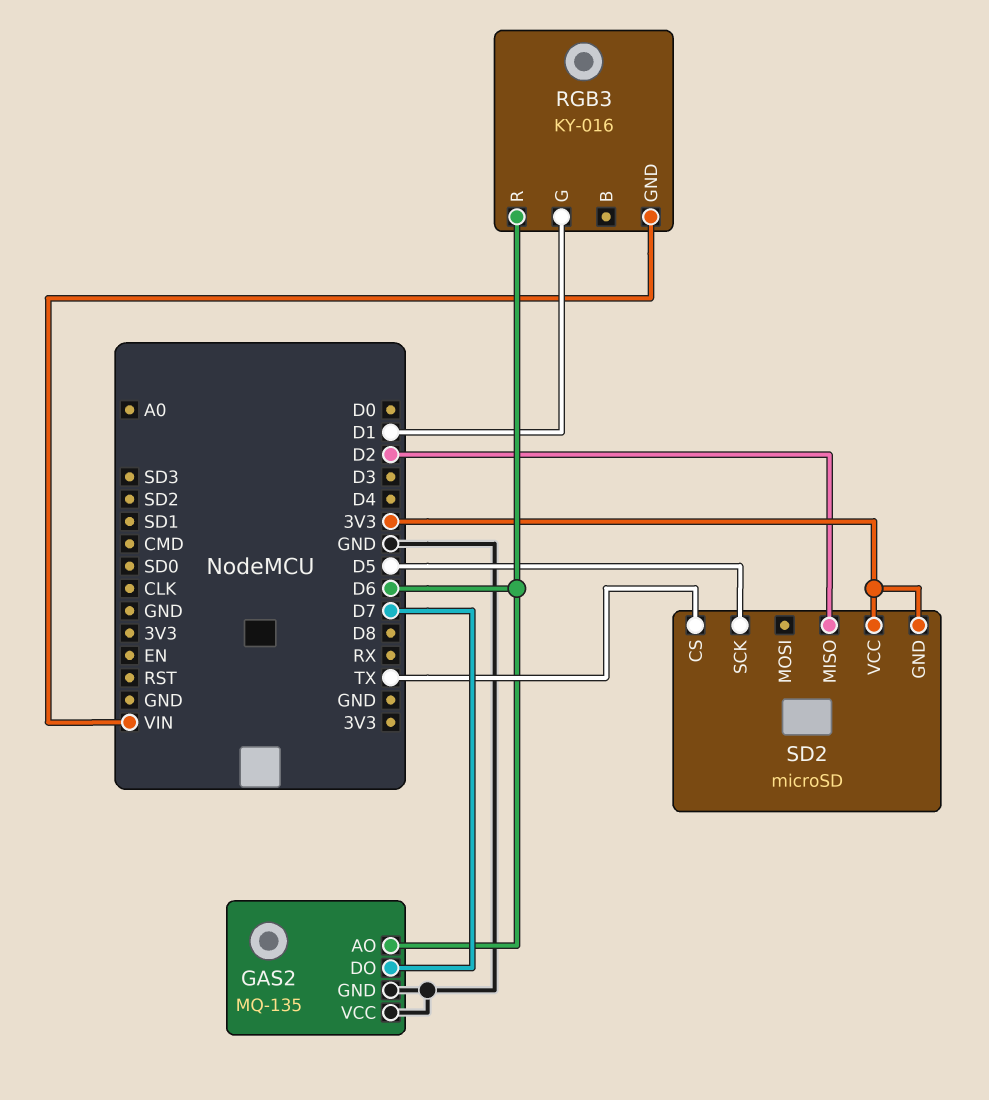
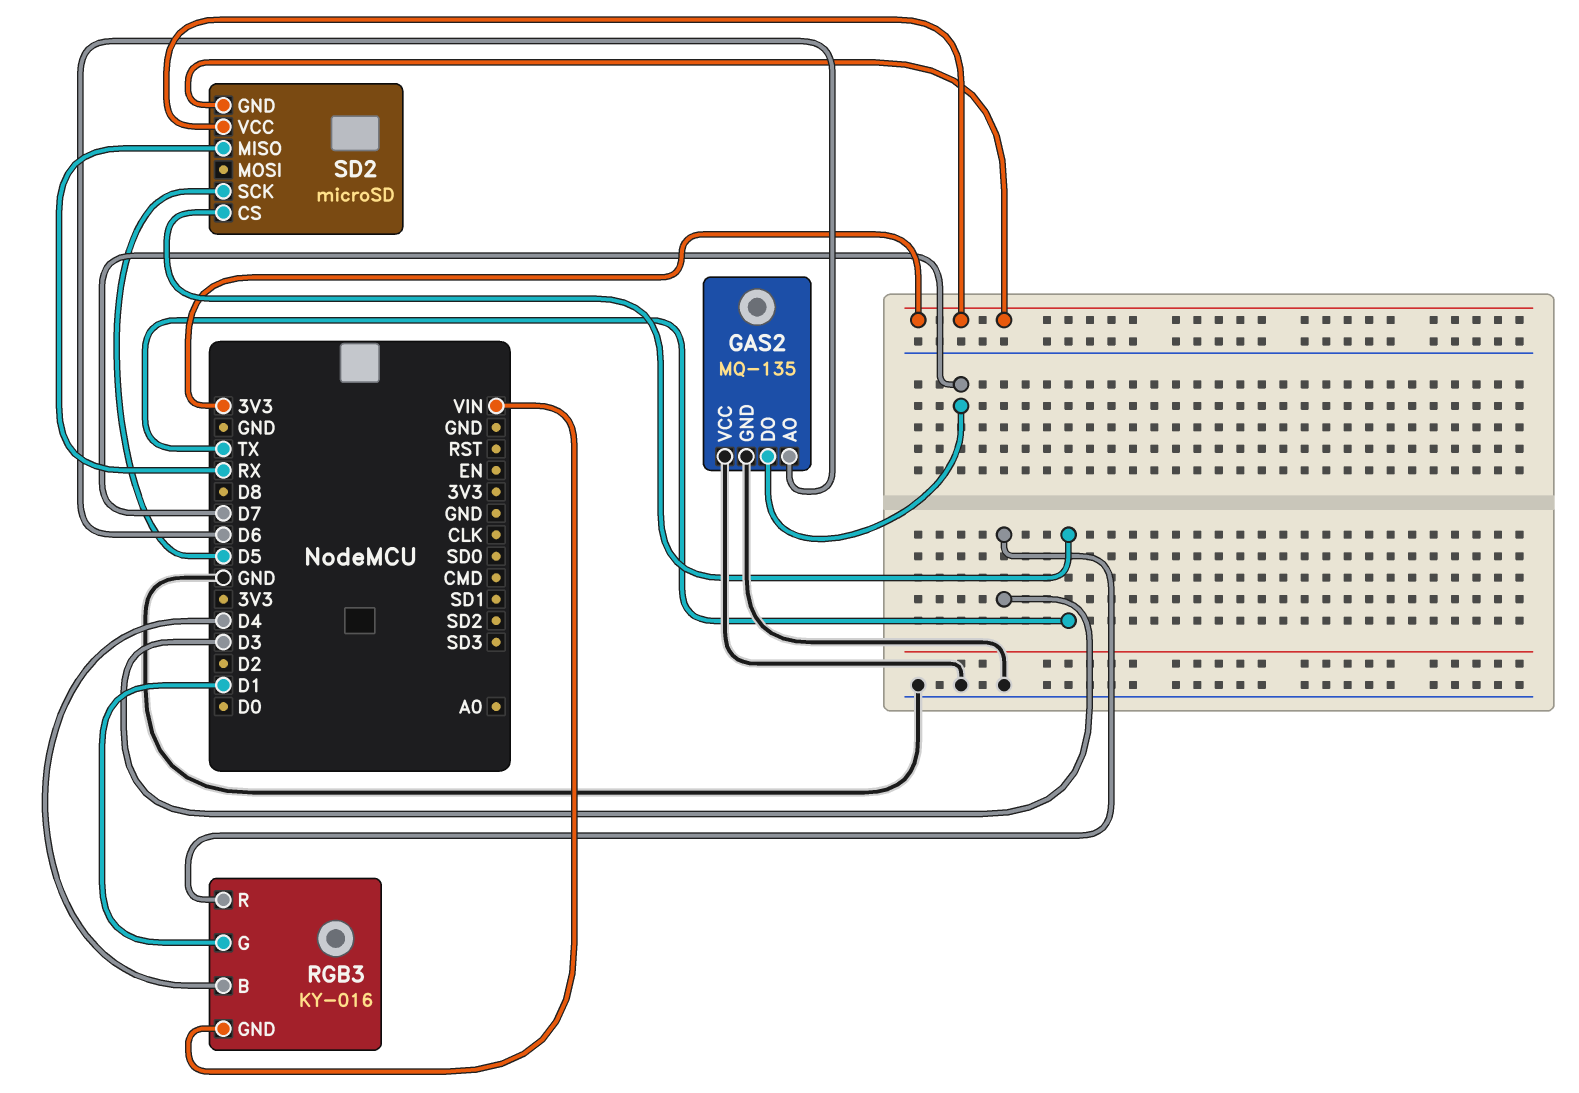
RGB3 pin B: none -> D4
RGB3 pin R: D6 -> D3
SD2 pin MISO: D2 -> RX

